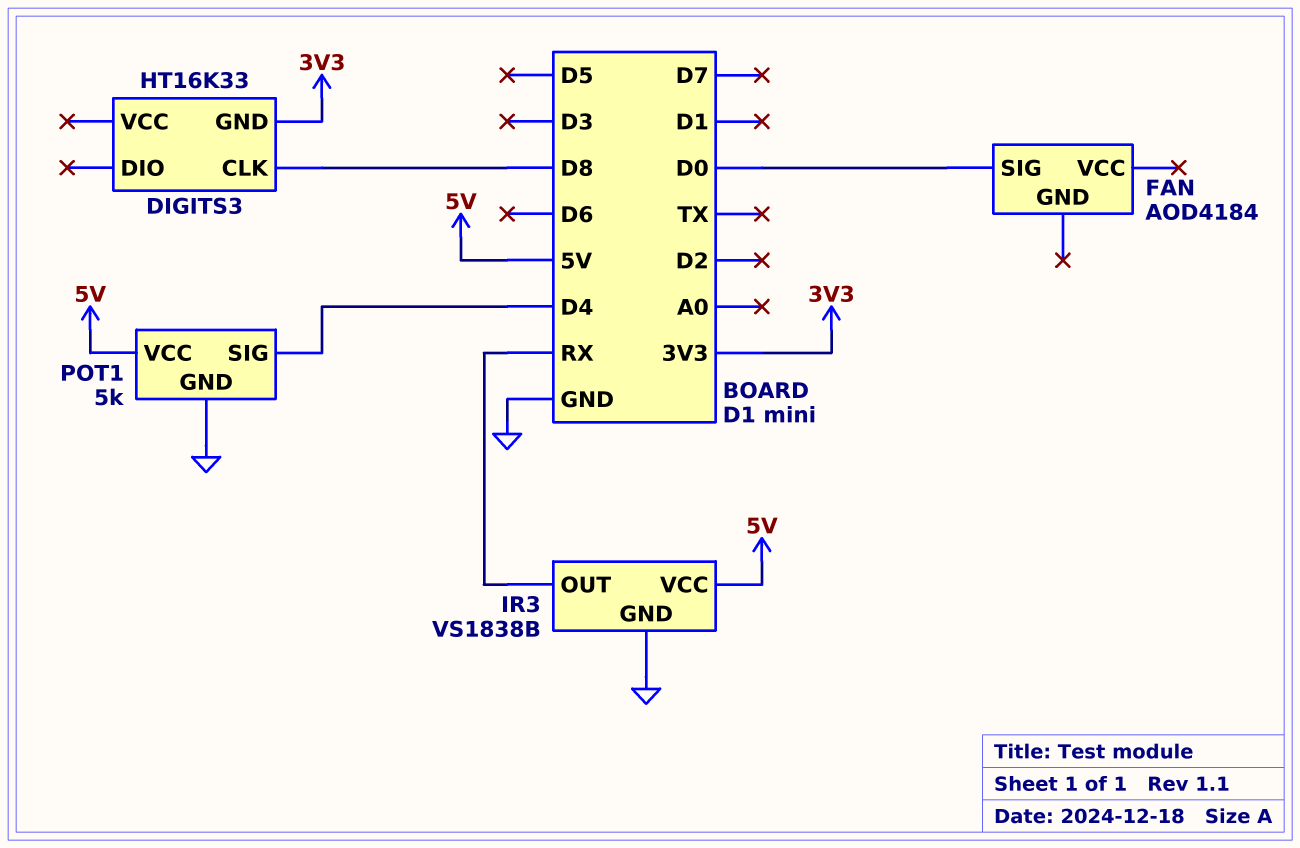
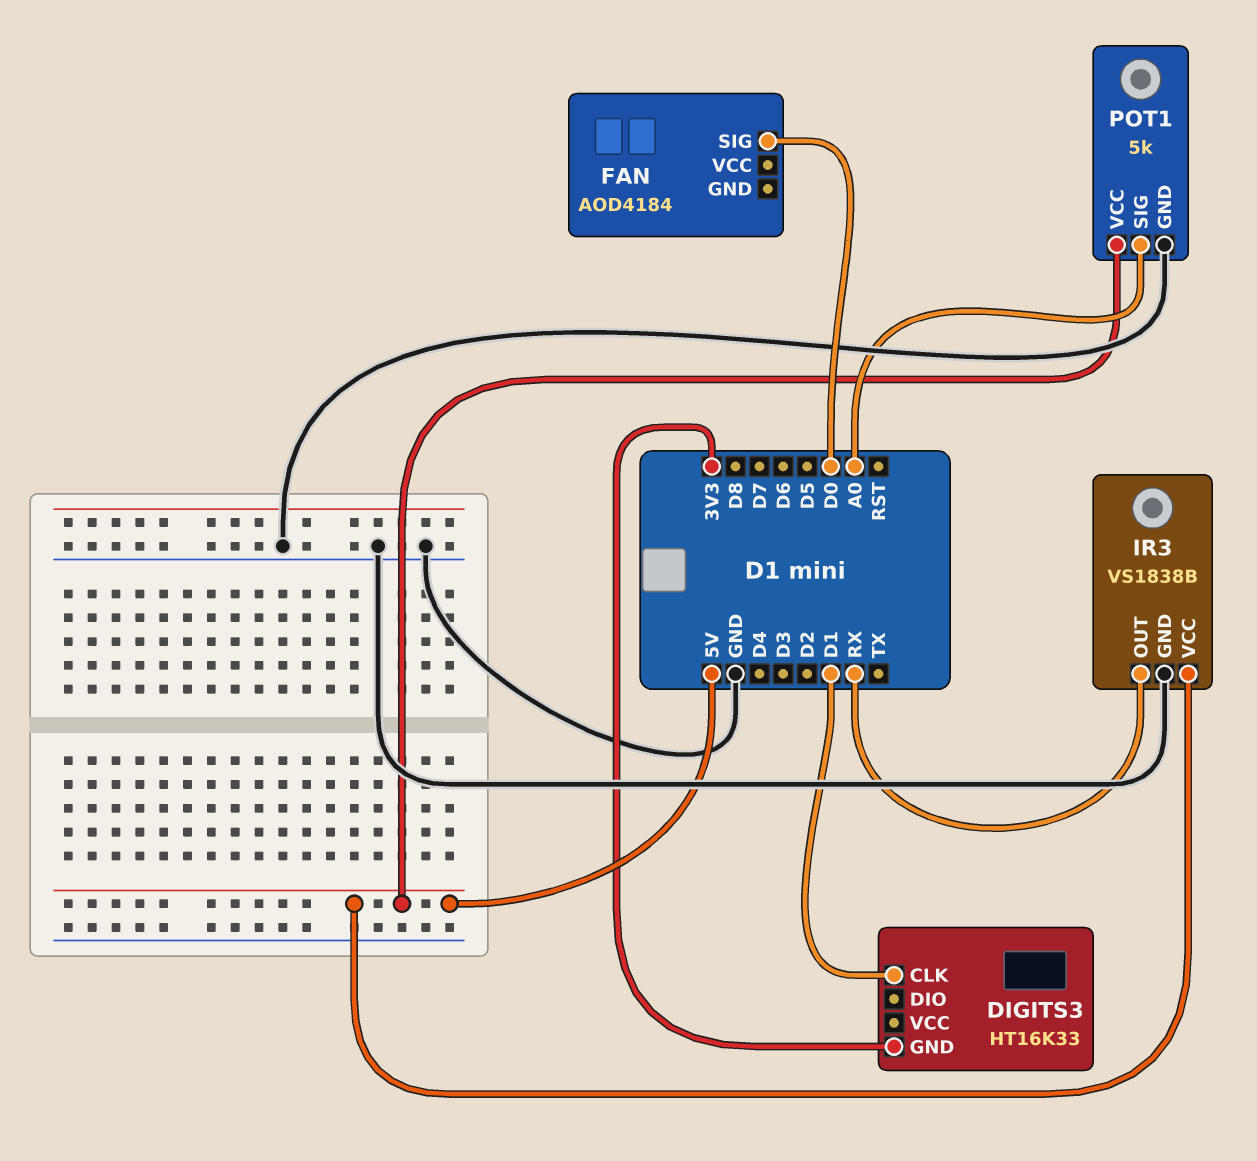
DIGITS3 pin CLK: D8 -> D1
POT1 pin SIG: D4 -> A0

